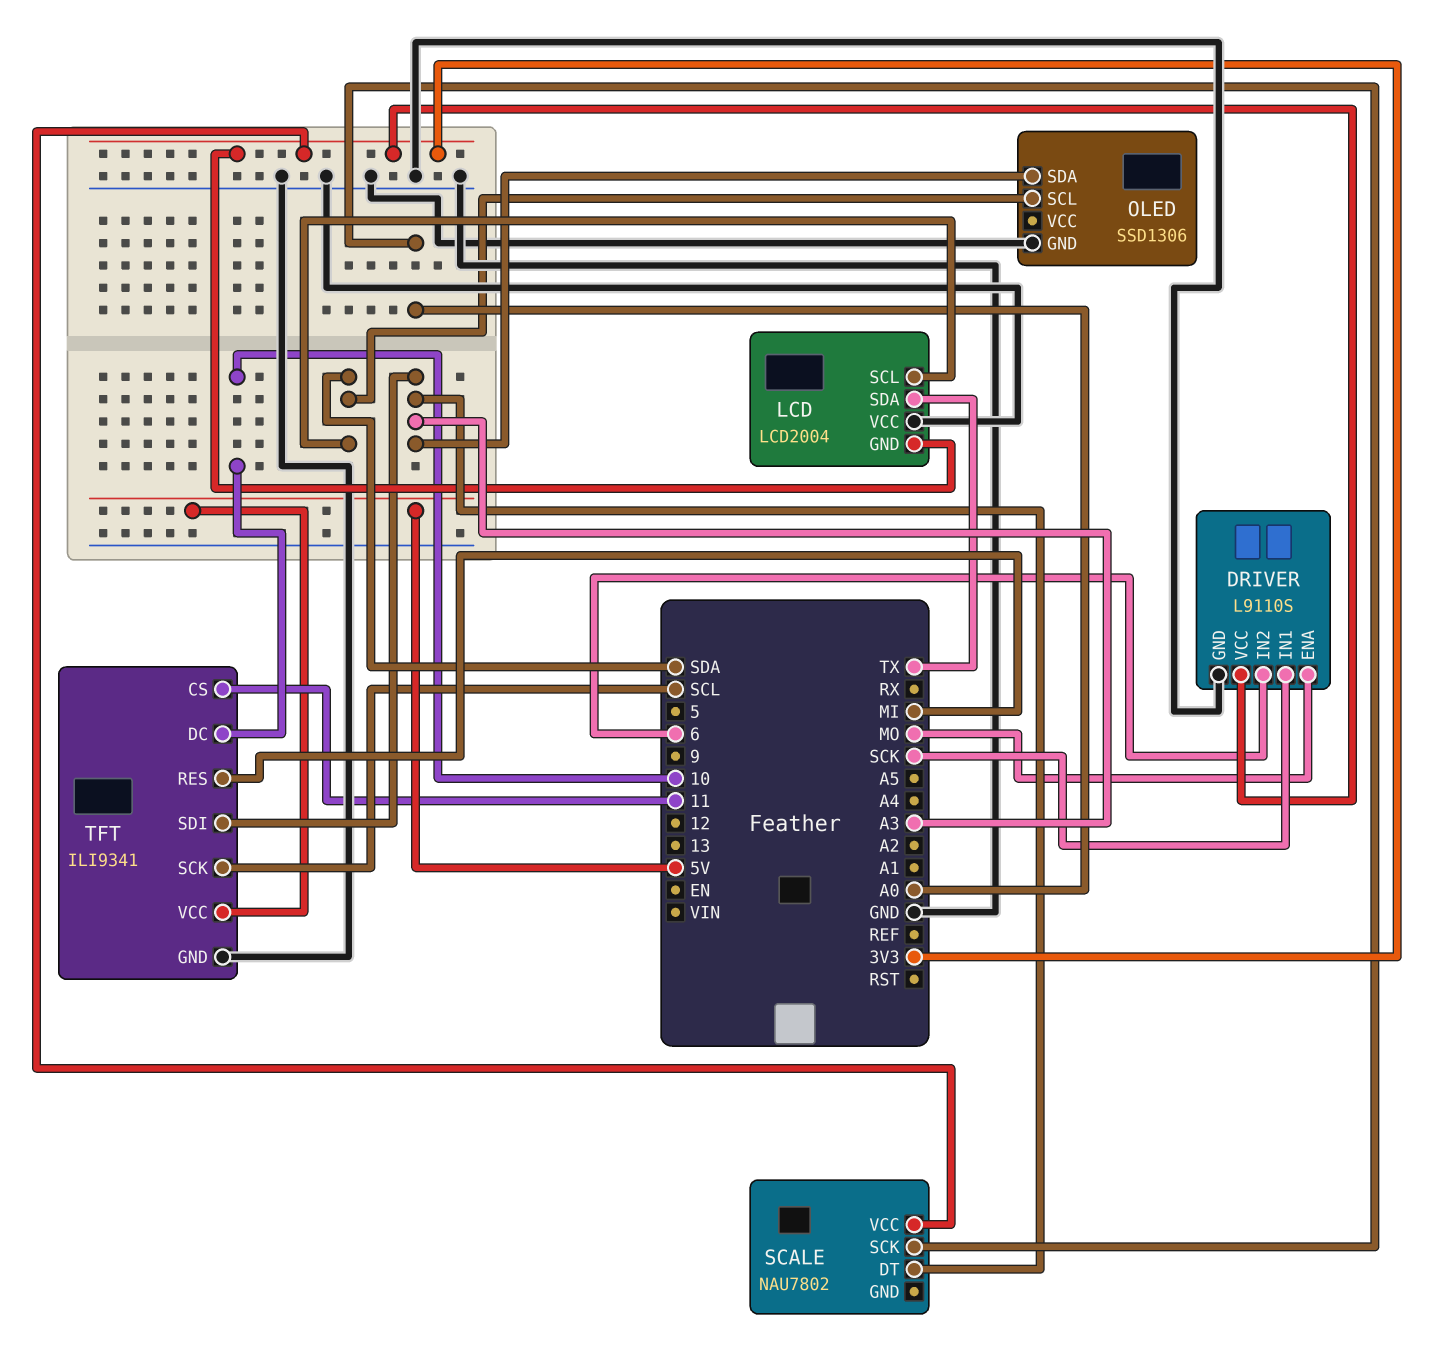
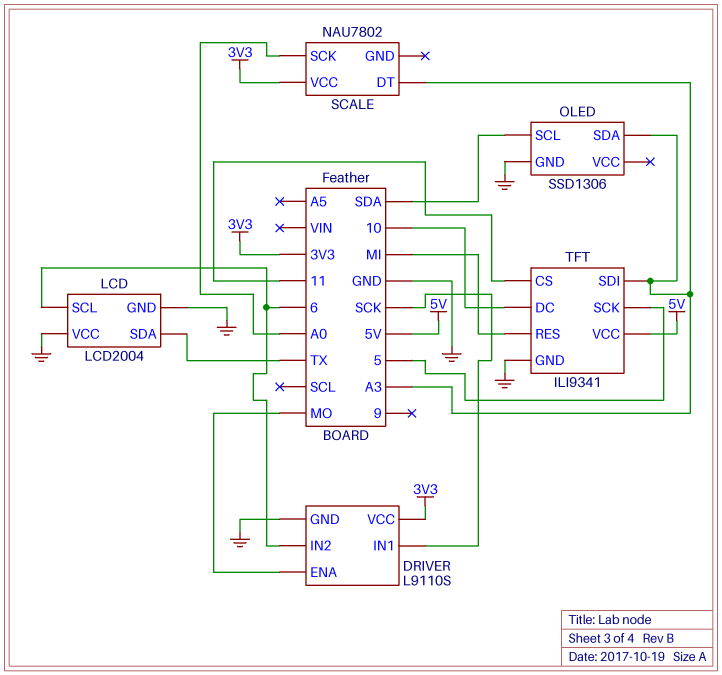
LCD pin GND: 3V3 -> GND
LCD pin SCL: SDA -> 6
TFT pin SCK: SCL -> 5

